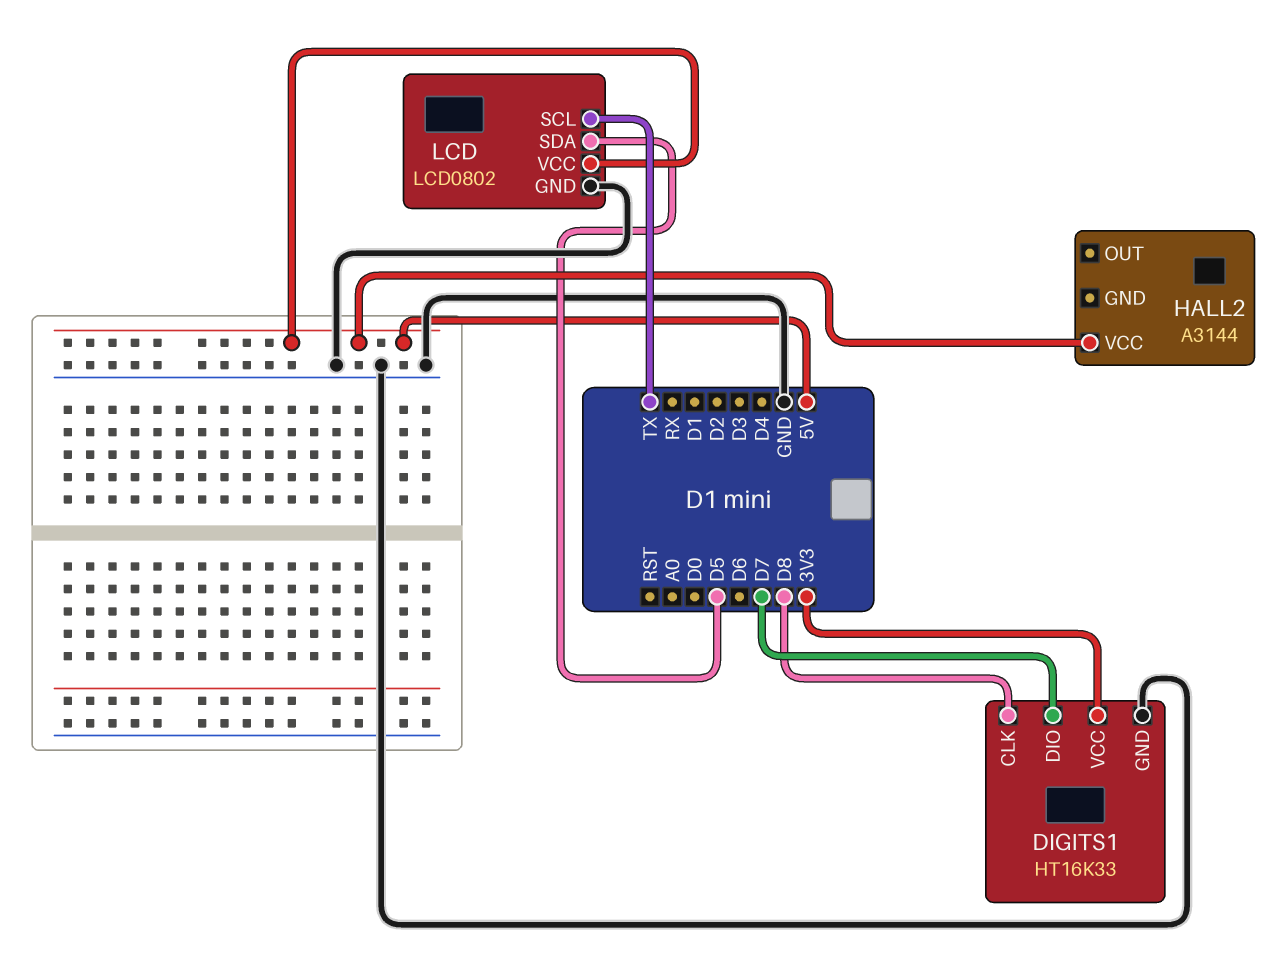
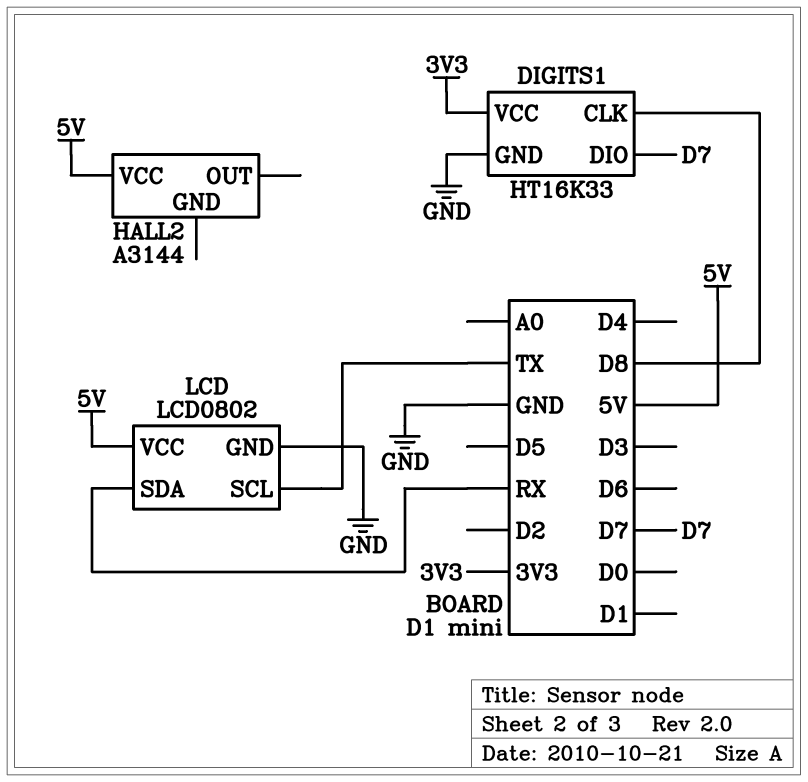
LCD pin SDA: D5 -> RX

